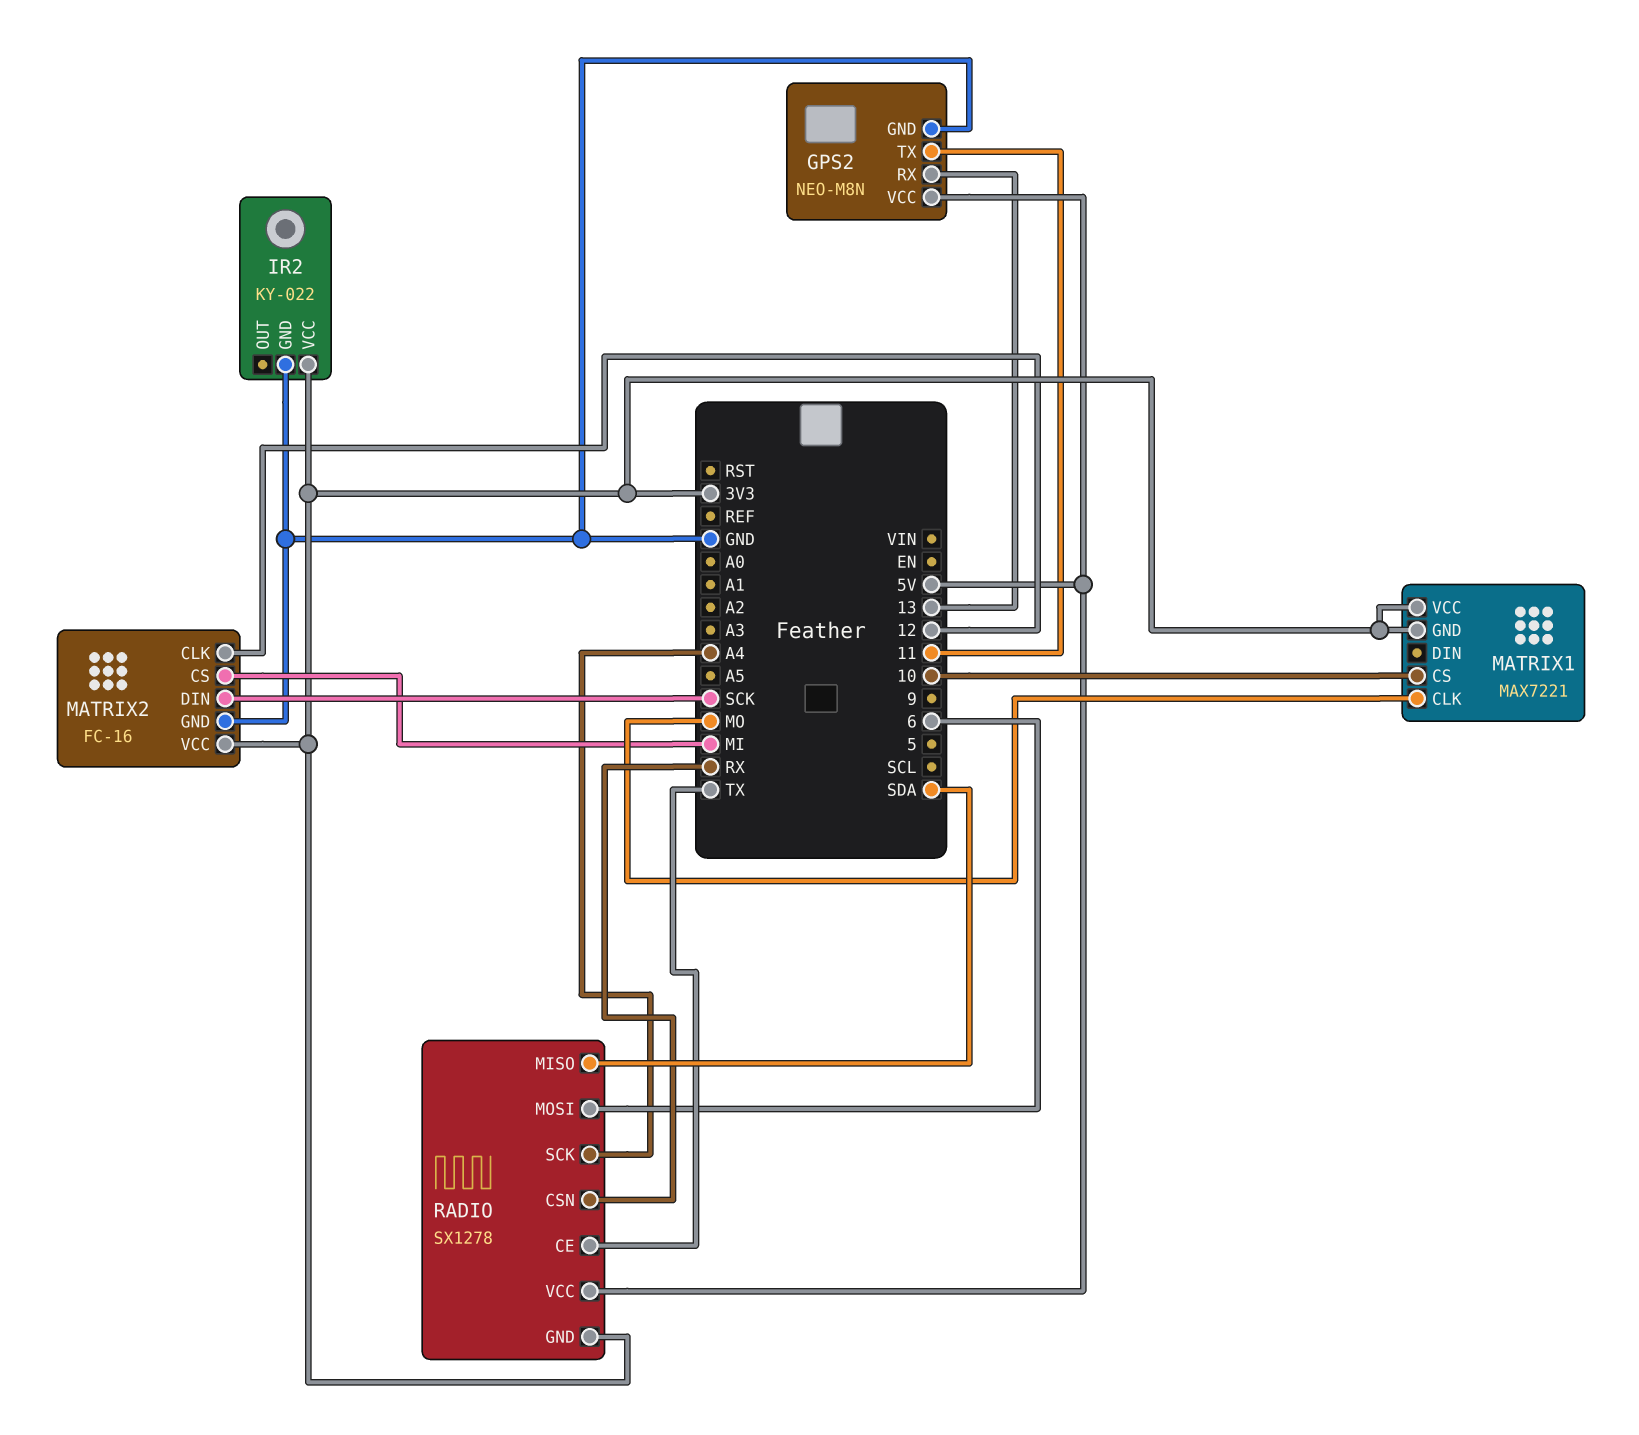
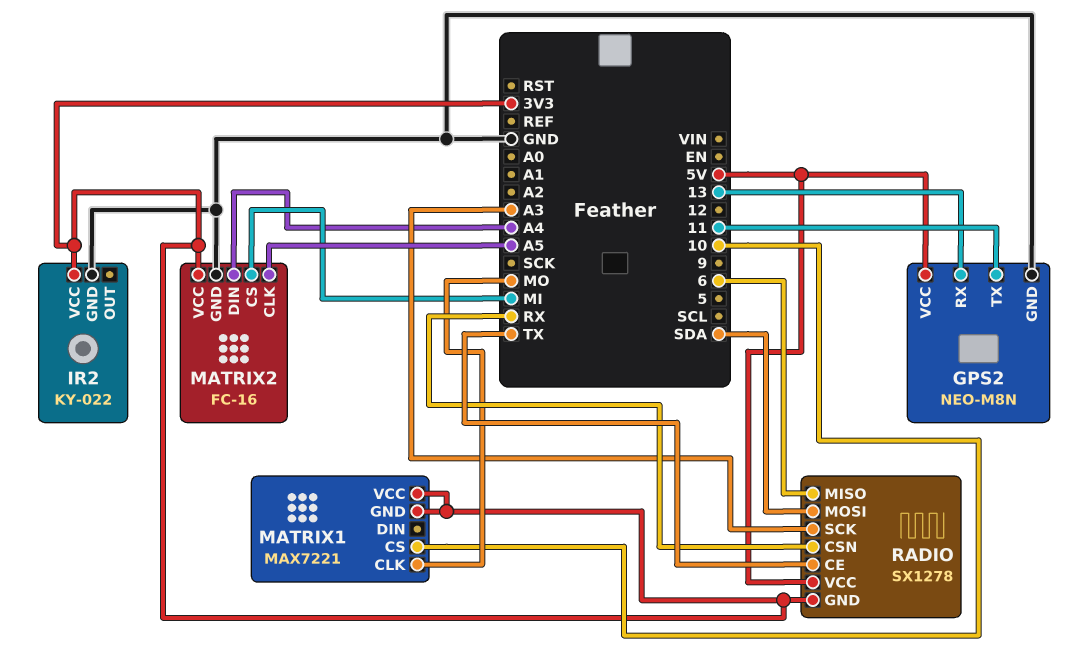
MATRIX2 pin CLK: 12 -> A5
MATRIX2 pin DIN: SCK -> A4
RADIO pin MISO: SDA -> 6
RADIO pin MOSI: 6 -> SDA
RADIO pin SCK: A4 -> A3

